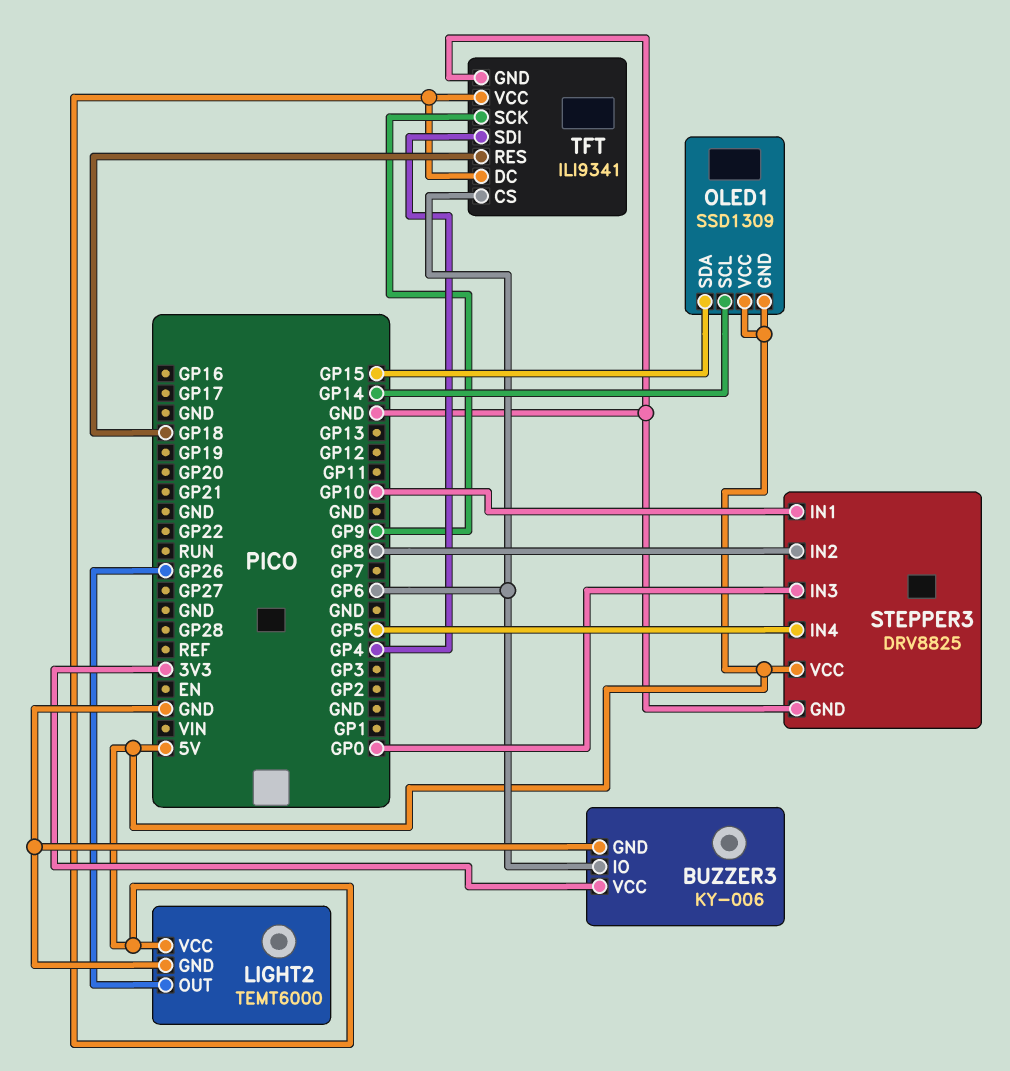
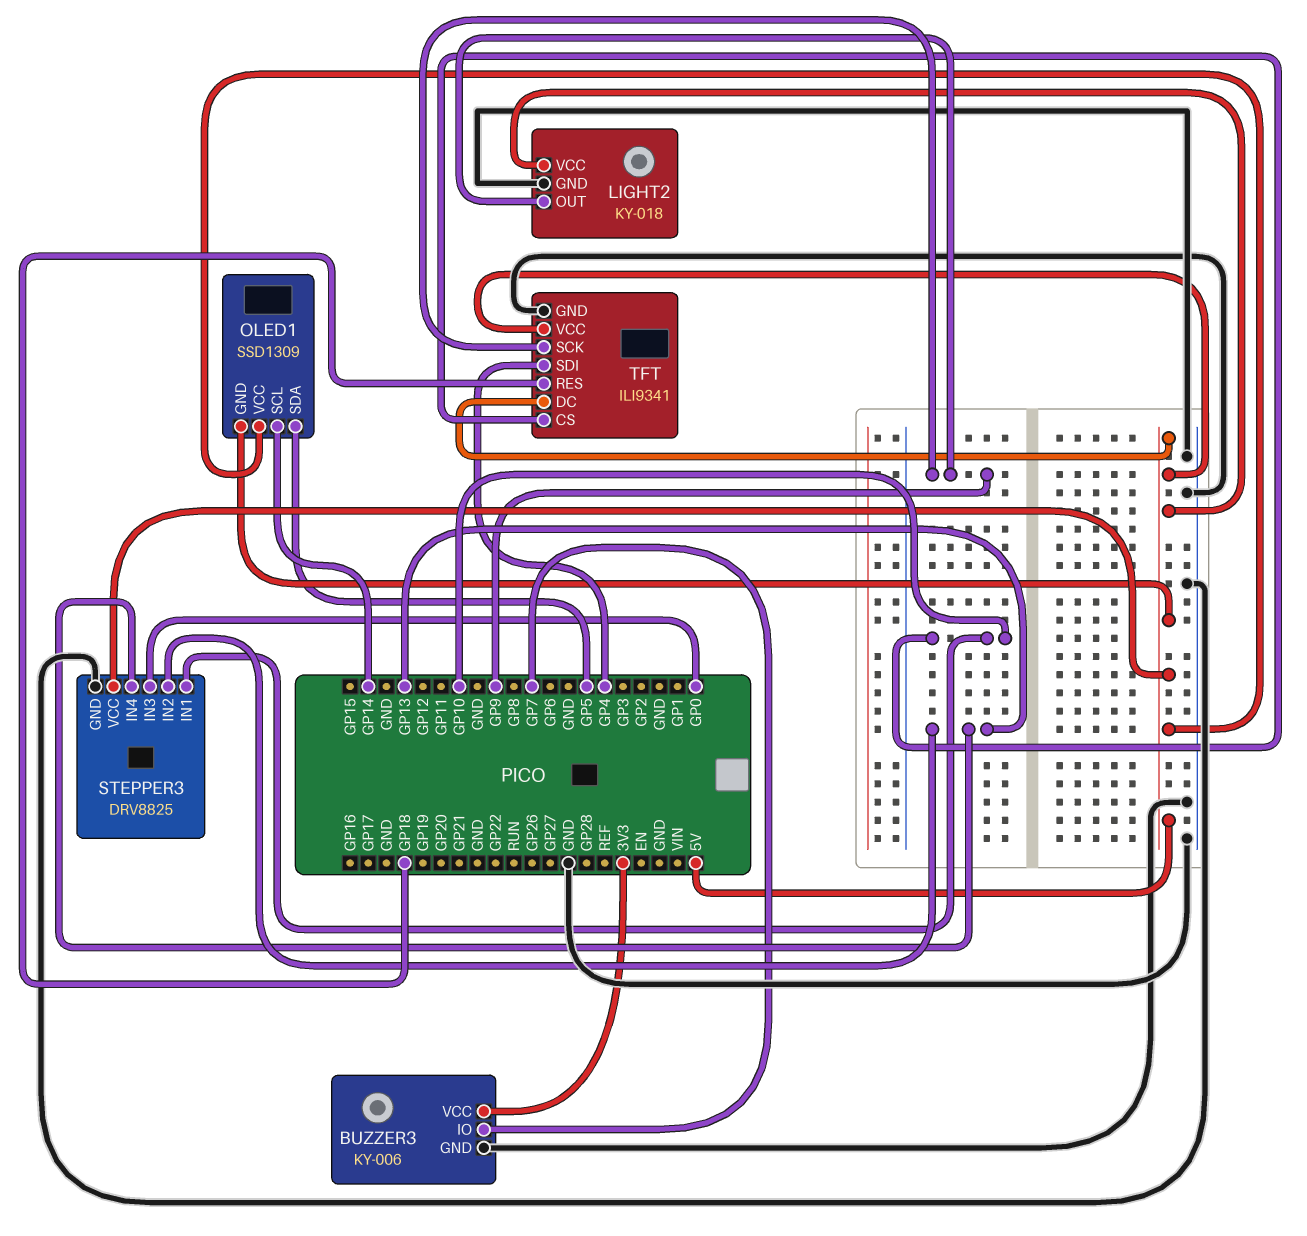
BUZZER3 pin IO: GP6 -> GP7
LIGHT2: TEMT6000 -> KY-018
LIGHT2 pin OUT: GP26 -> GP9
OLED1 pin SDA: GP15 -> GP5
STEPPER3 pin IN2: GP8 -> GP13
STEPPER3 pin IN4: GP5 -> GP13
TFT pin CS: GP6 -> GP10

